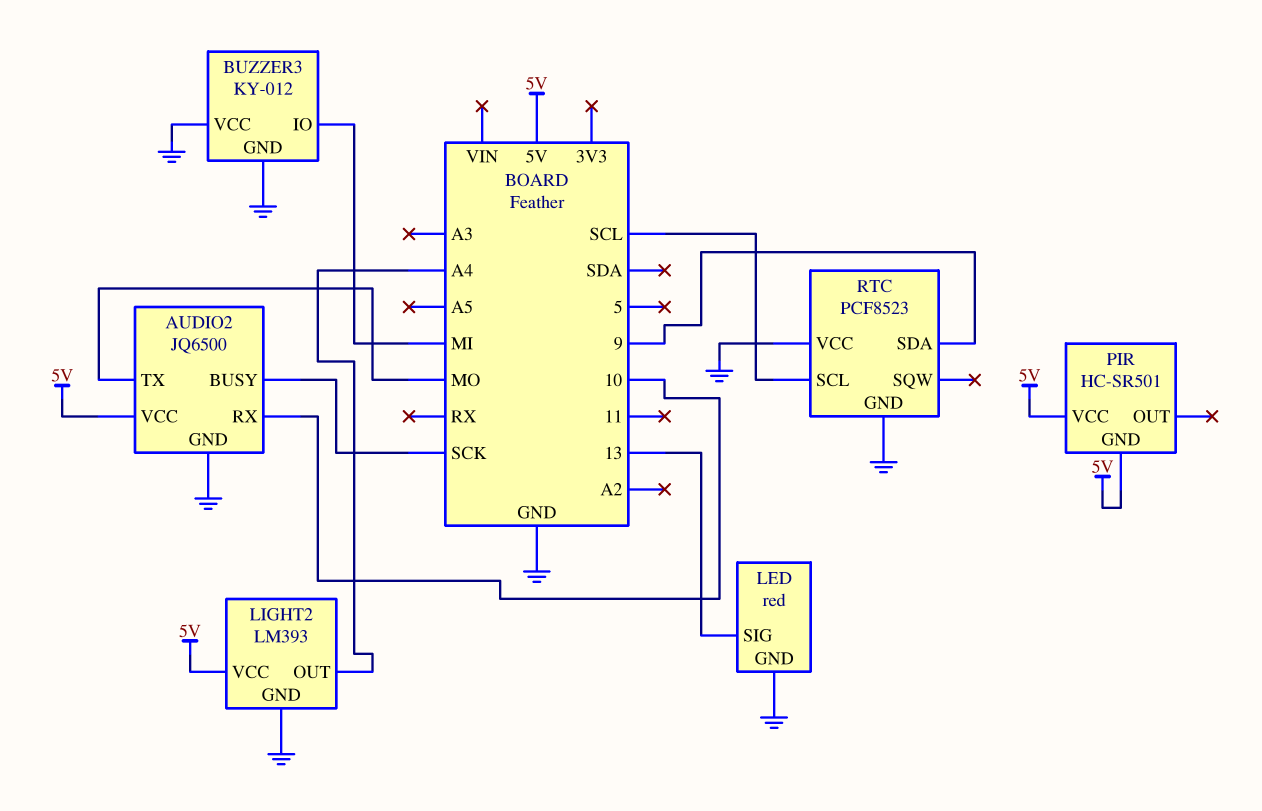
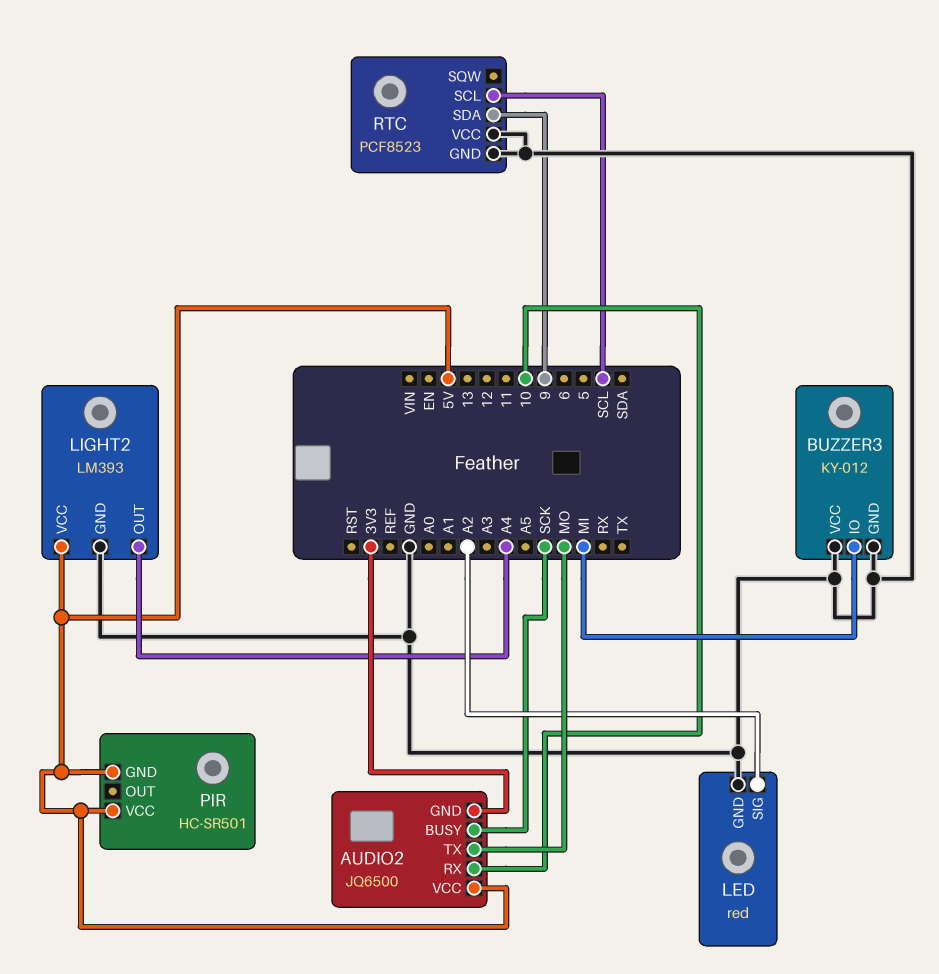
AUDIO2 pin GND: GND -> 3V3
LED pin SIG: 13 -> A2

